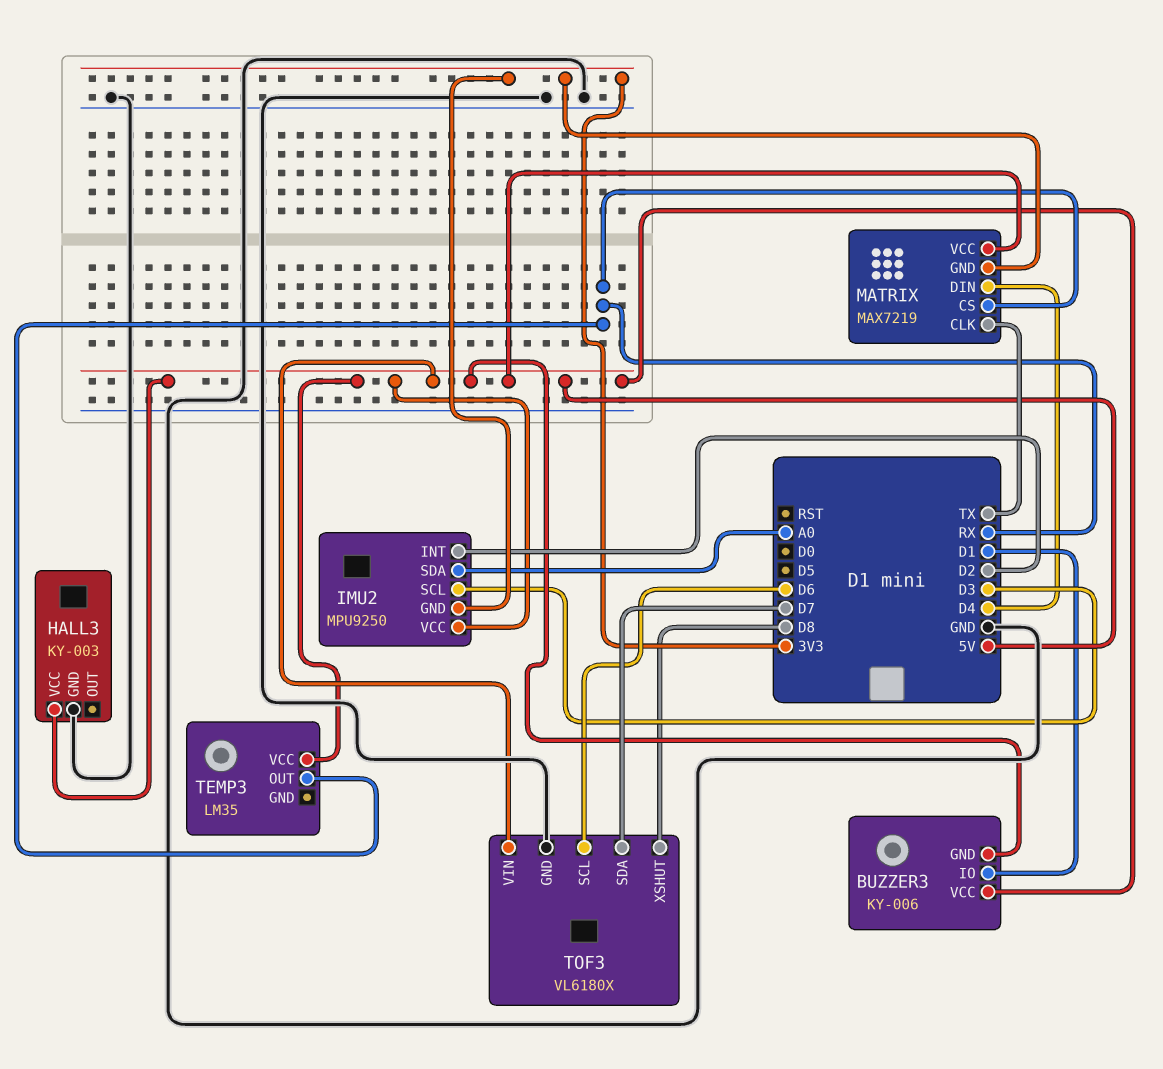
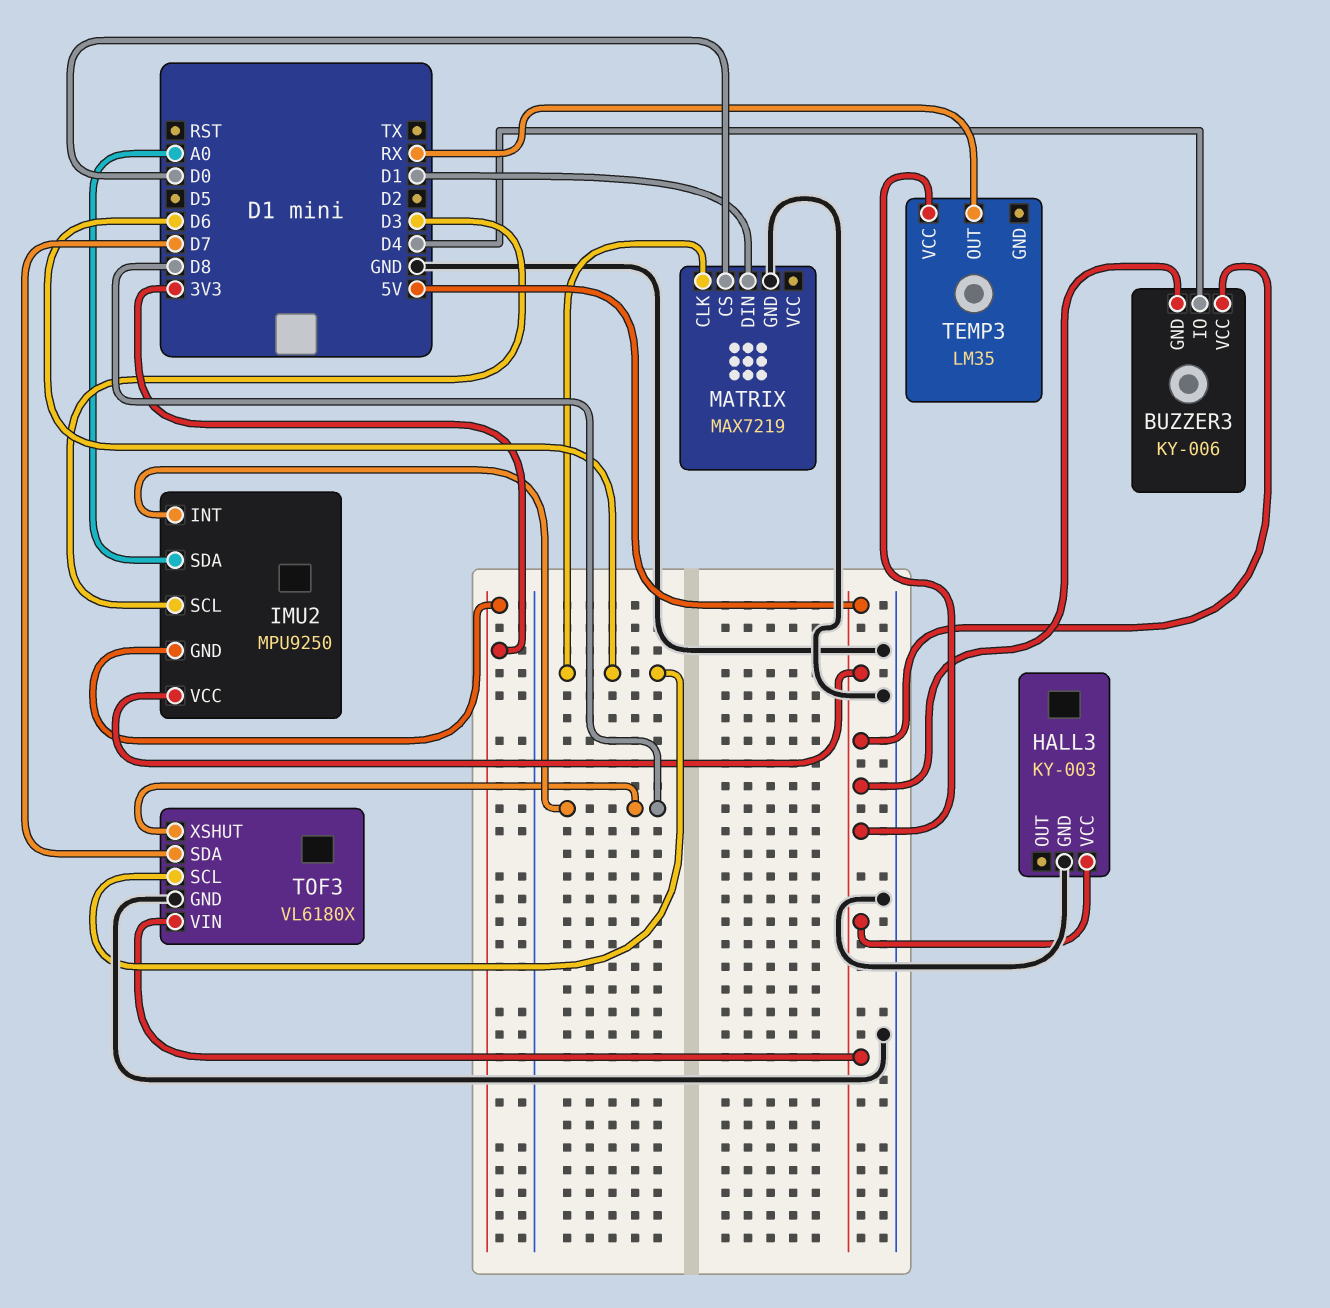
BUZZER3 pin IO: D1 -> D4
IMU2 pin INT: D2 -> D8
MATRIX pin CLK: TX -> D6
MATRIX pin CS: RX -> D0
MATRIX pin DIN: D4 -> D1
MATRIX pin GND: 3V3 -> GND
MATRIX pin VCC: 5V -> none

